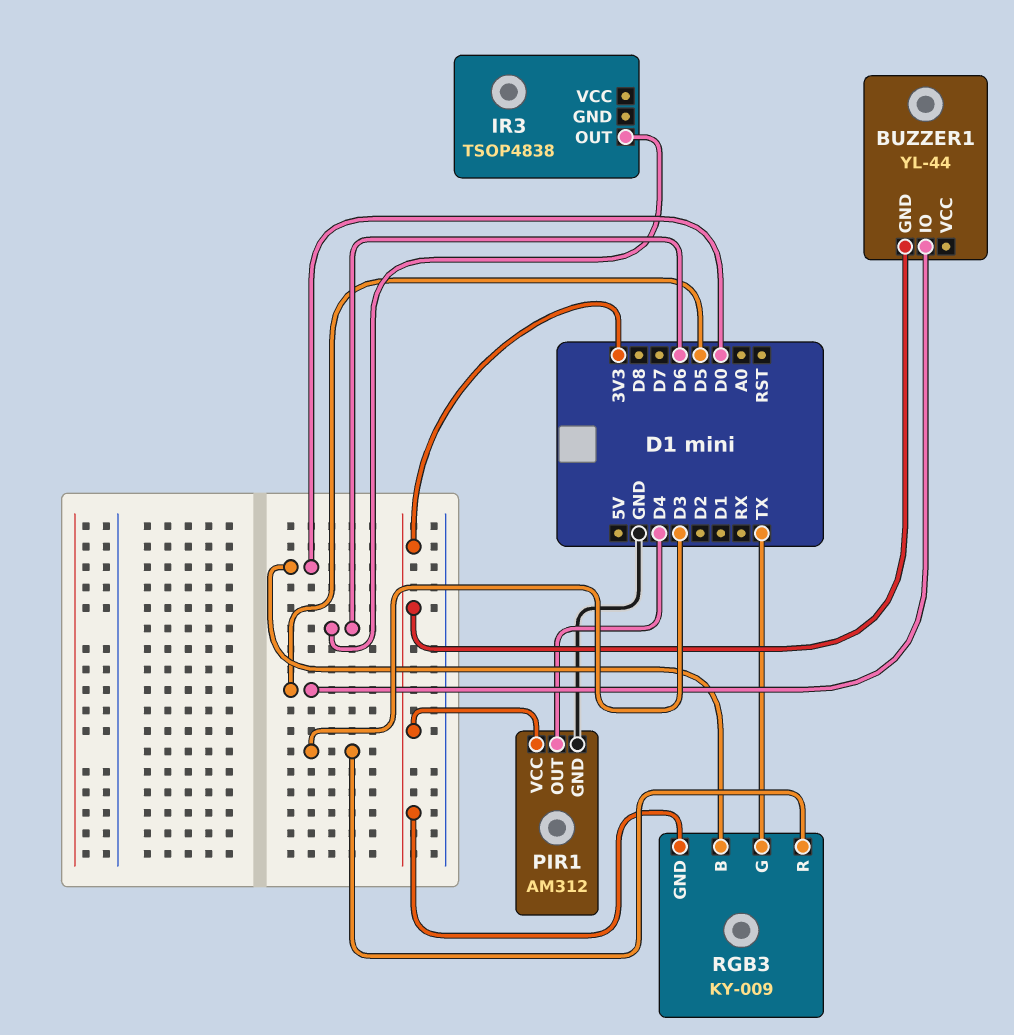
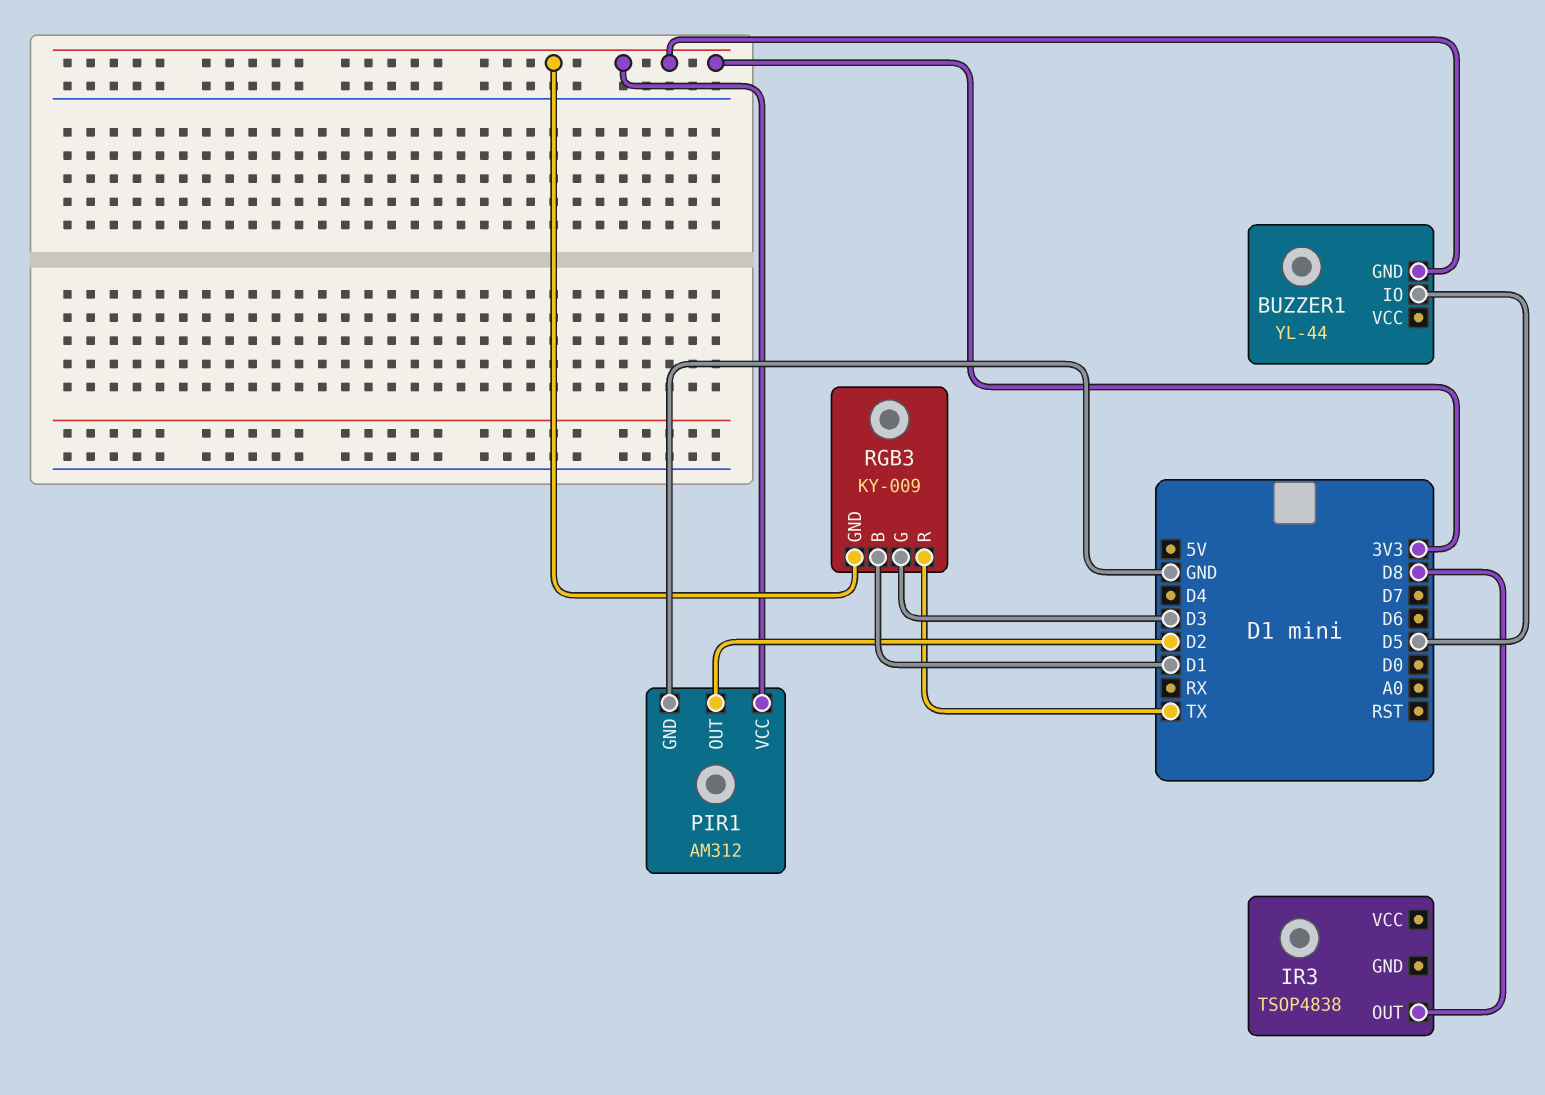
IR3 pin OUT: D6 -> D8
PIR1 pin OUT: D4 -> D2
RGB3 pin B: D0 -> D1
RGB3 pin G: TX -> D3
RGB3 pin R: D3 -> TX

